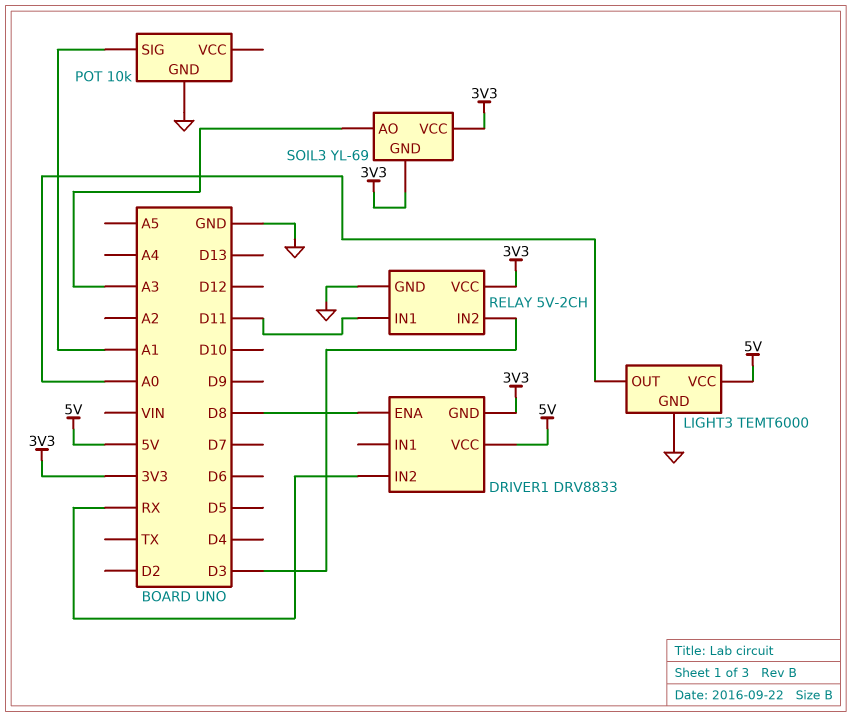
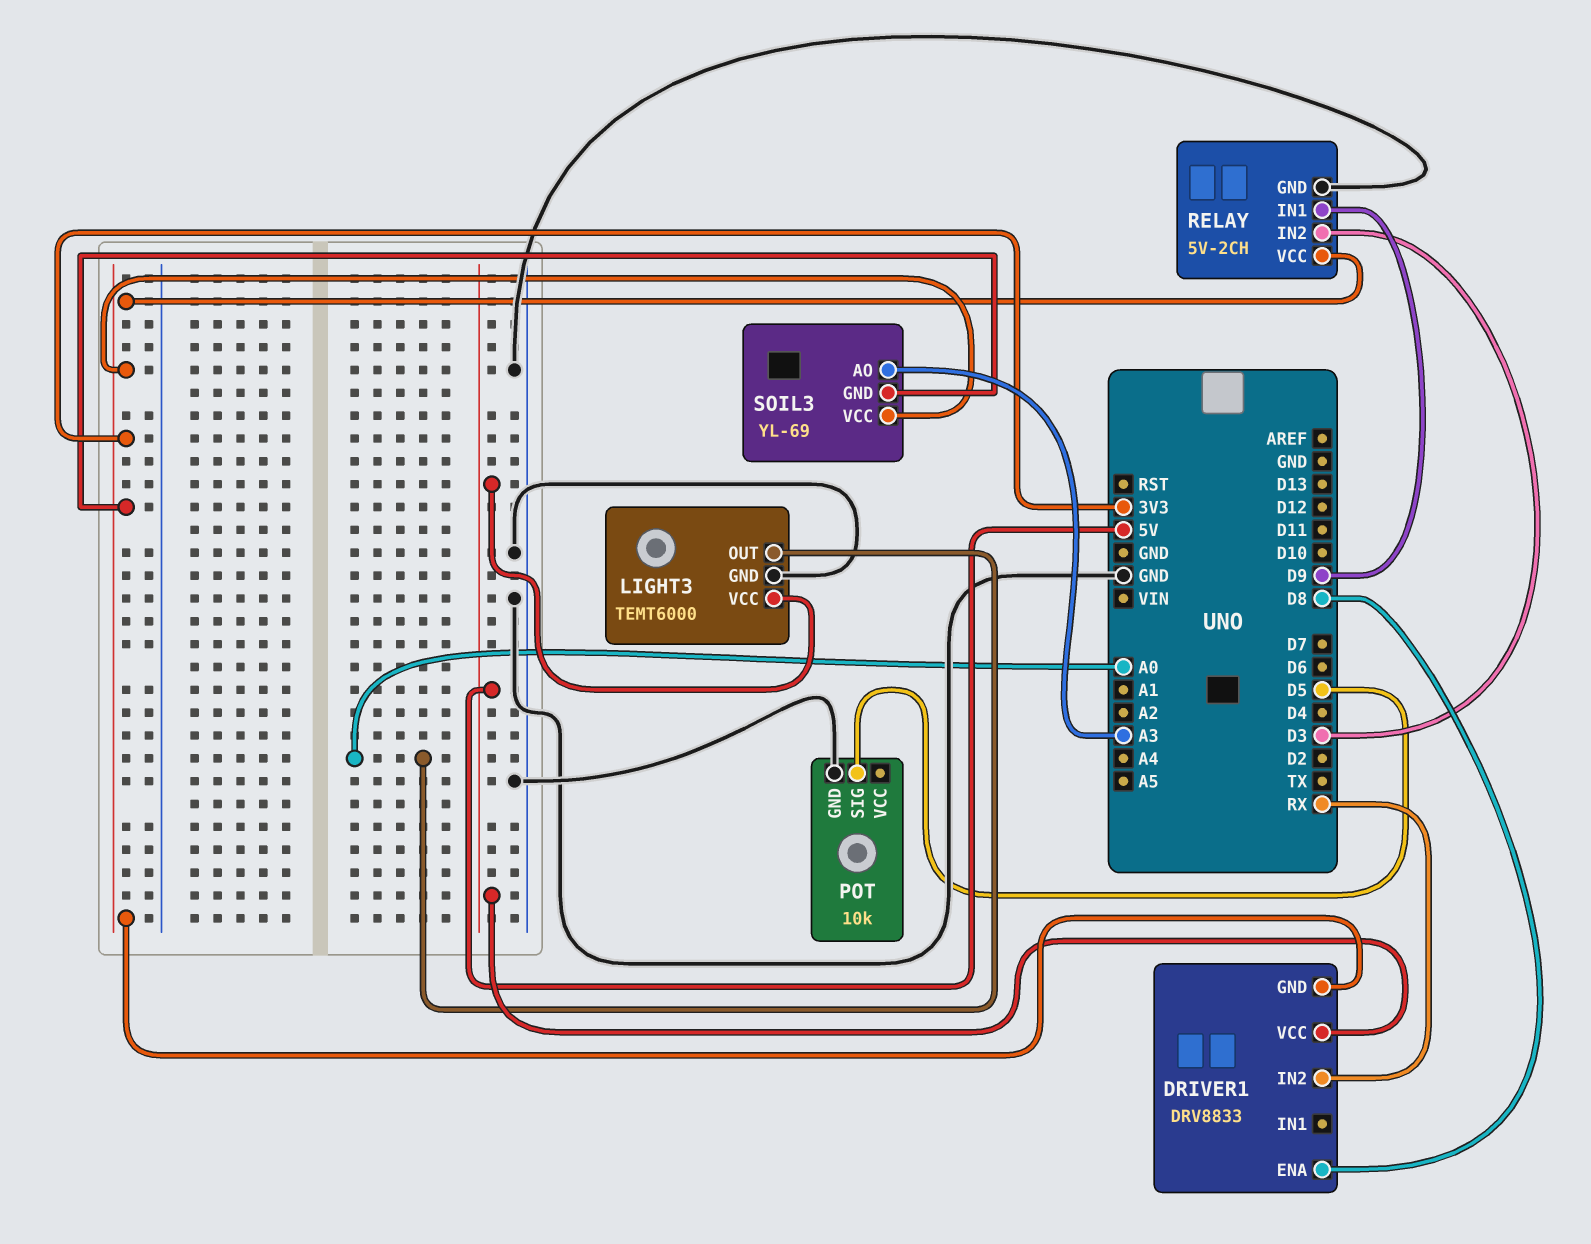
POT pin SIG: A1 -> D5
RELAY pin IN1: D11 -> D9

